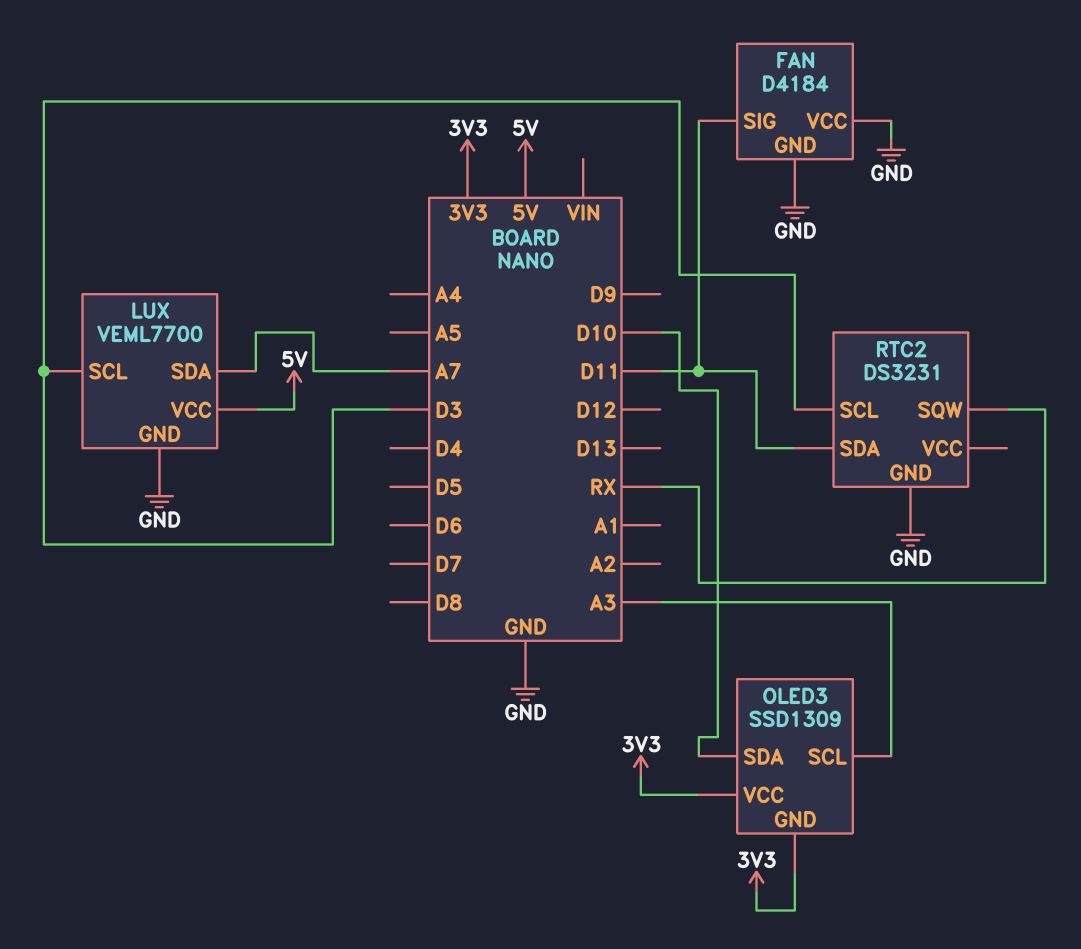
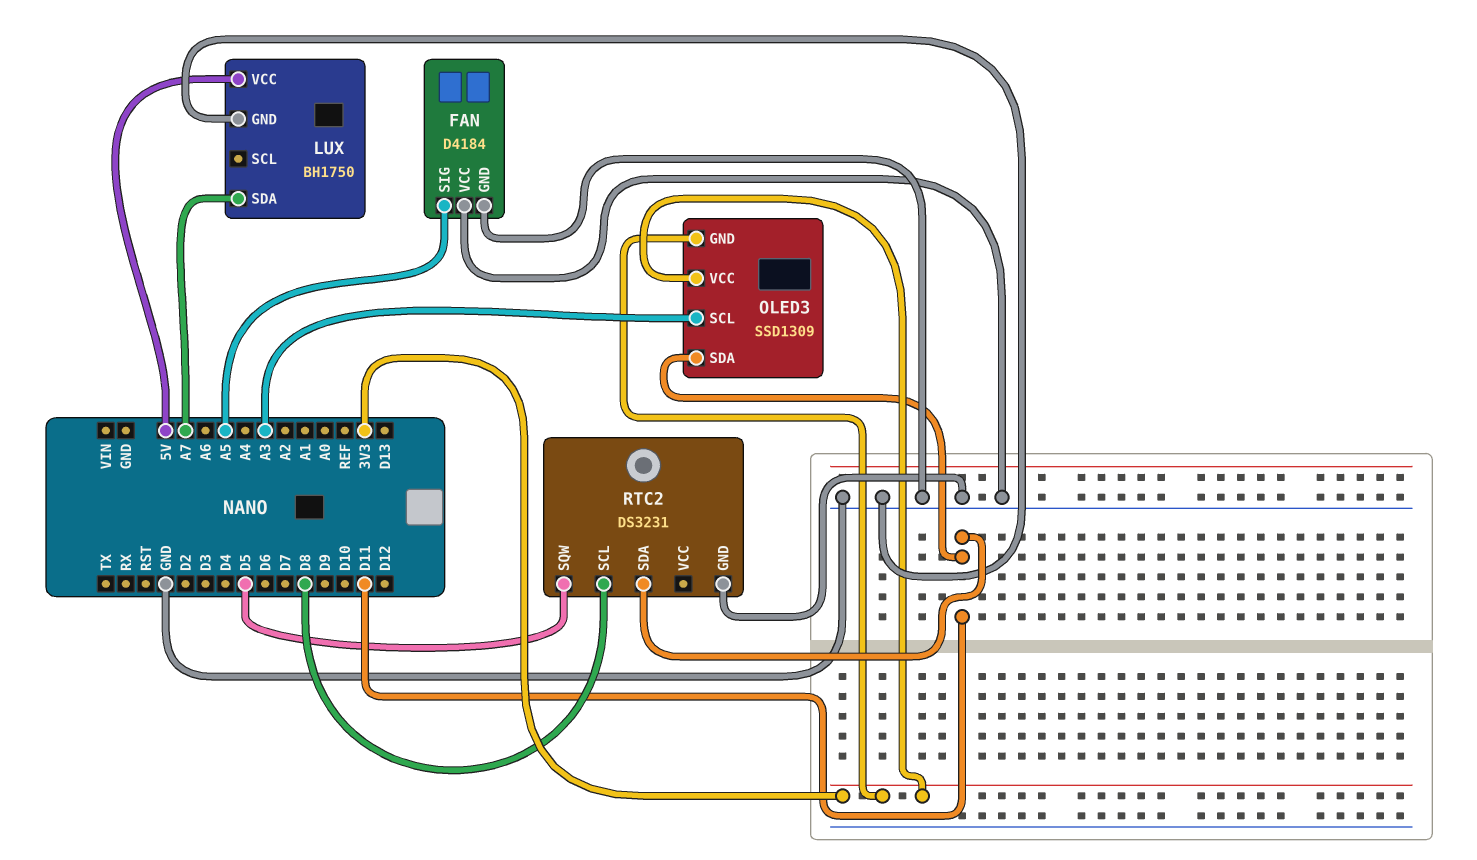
FAN pin SIG: D11 -> A5
LUX: VEML7700 -> BH1750
LUX pin SCL: D3 -> none
OLED3 pin SDA: D10 -> D11
RTC2 pin SCL: D3 -> D8
RTC2 pin SQW: RX -> D5

